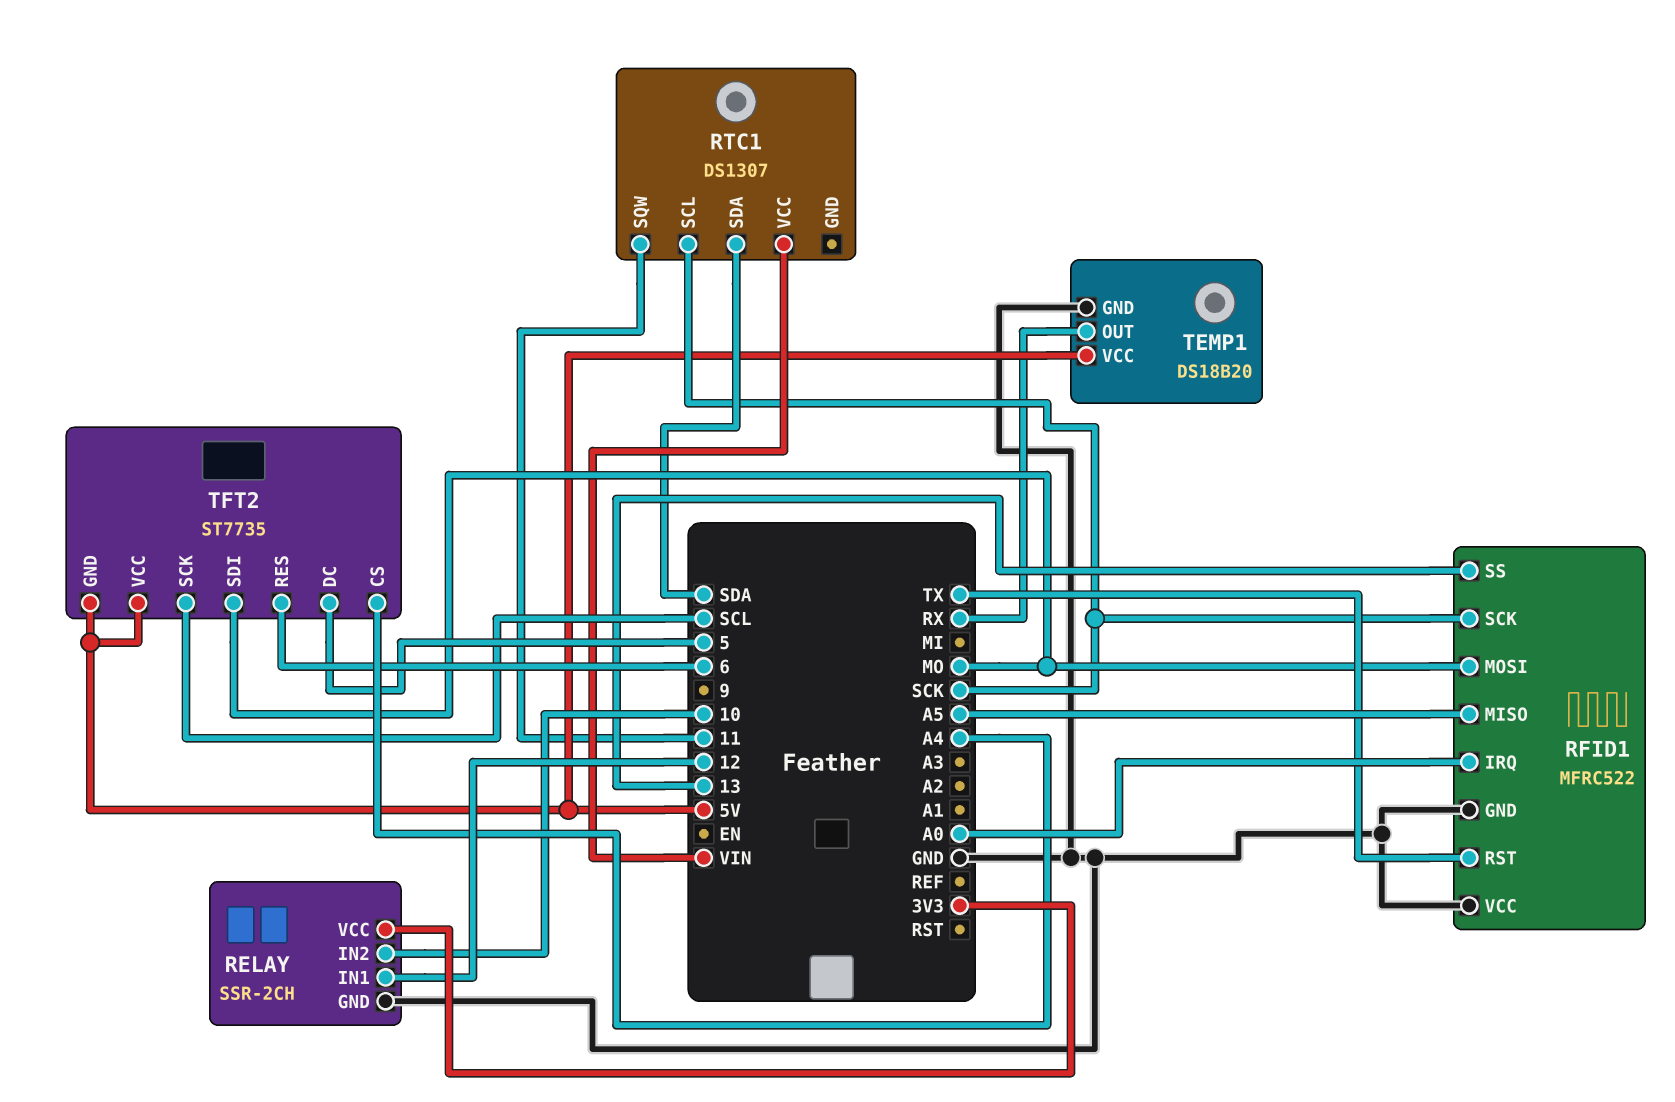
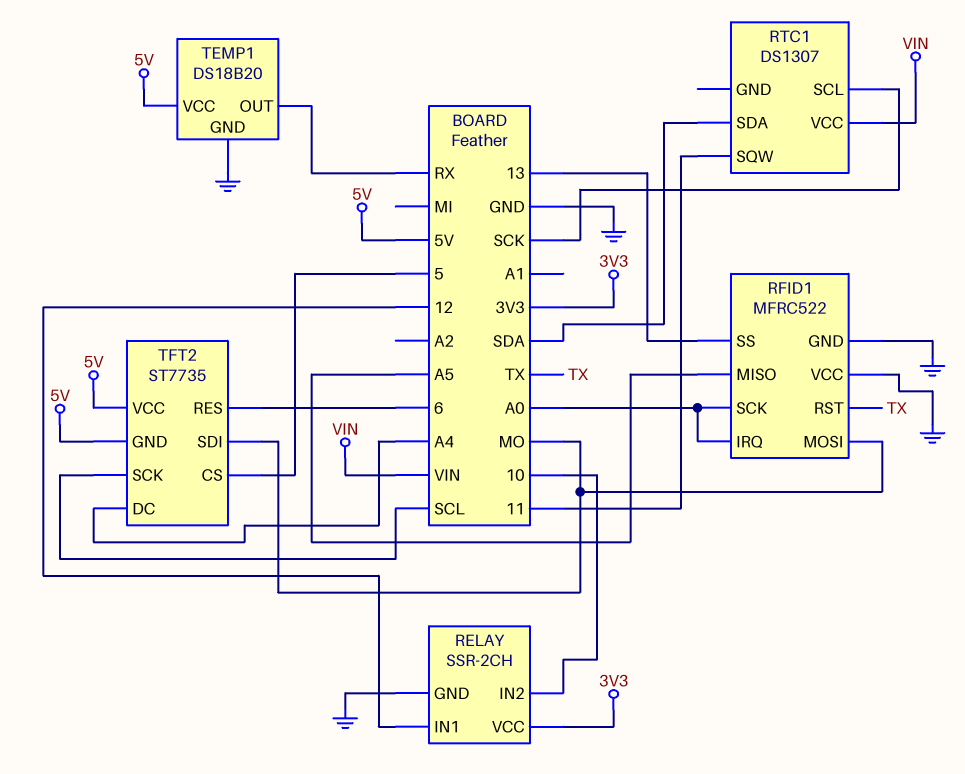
RFID1 pin SCK: SCK -> A0
TFT2 pin CS: A4 -> 5
TFT2 pin DC: 5 -> A4

